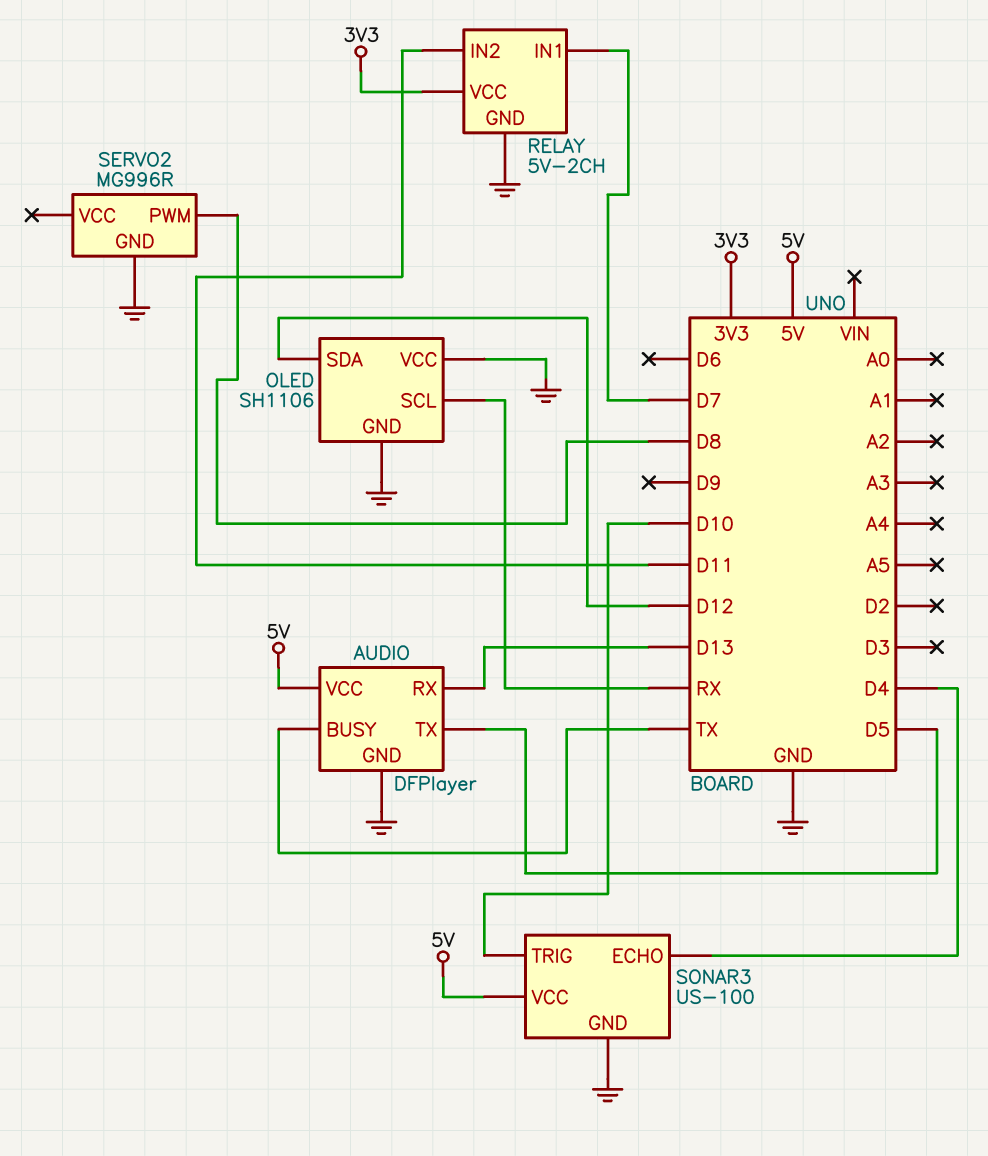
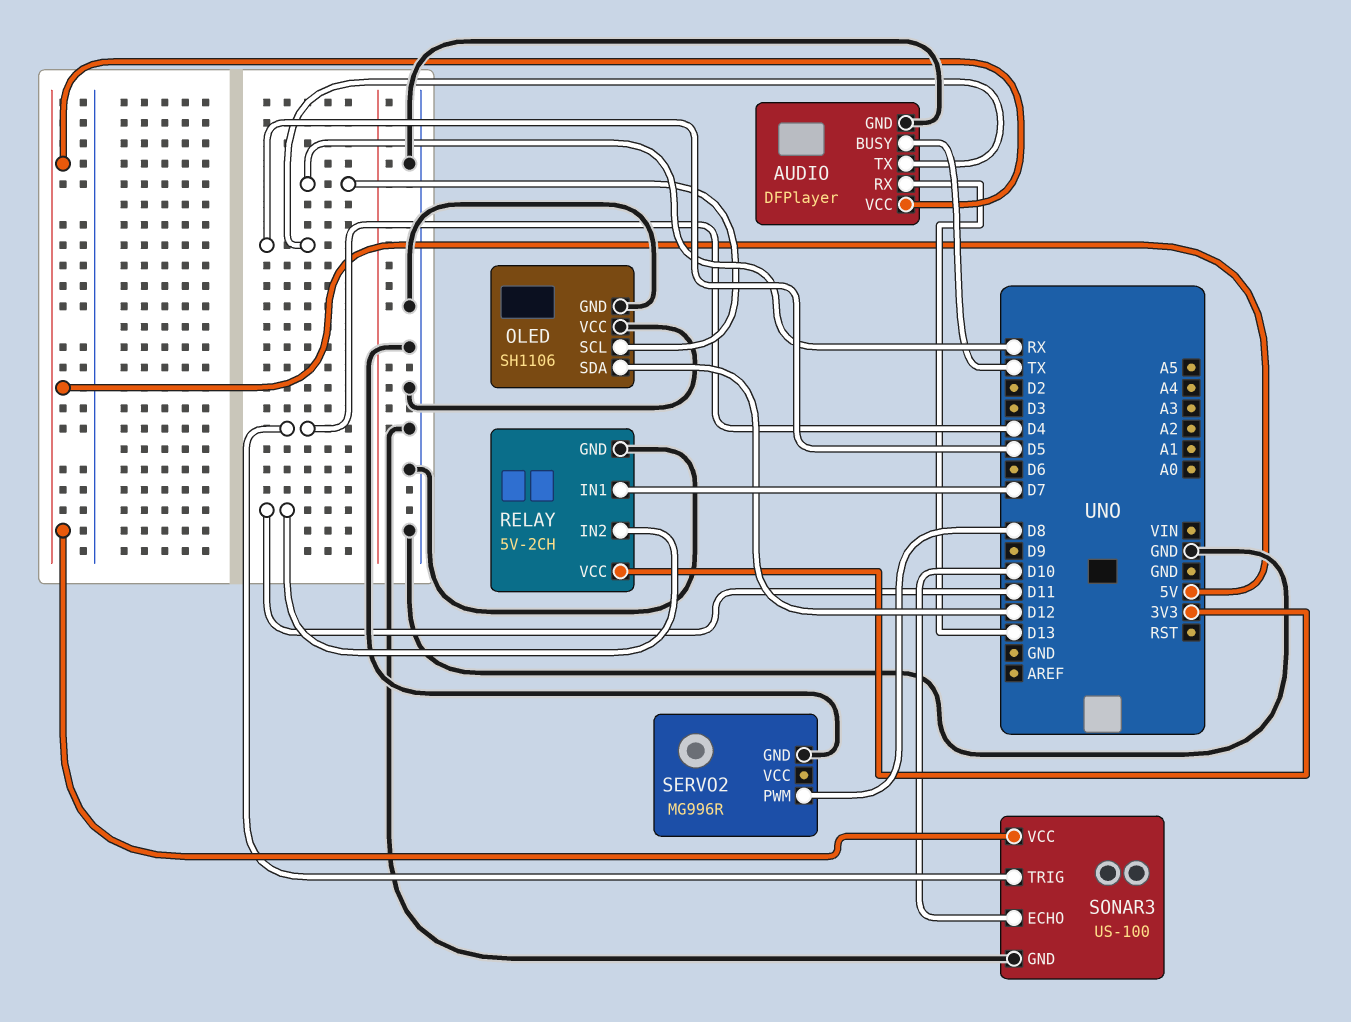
SONAR3 pin ECHO: D4 -> D10
SONAR3 pin TRIG: D10 -> D4

